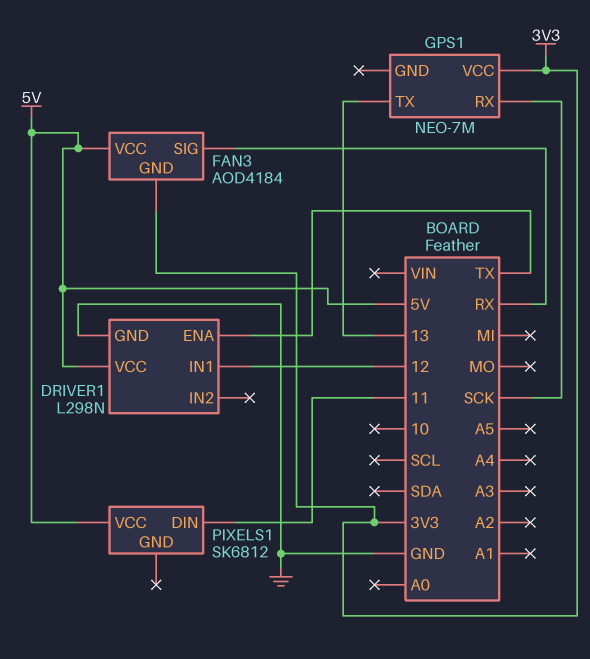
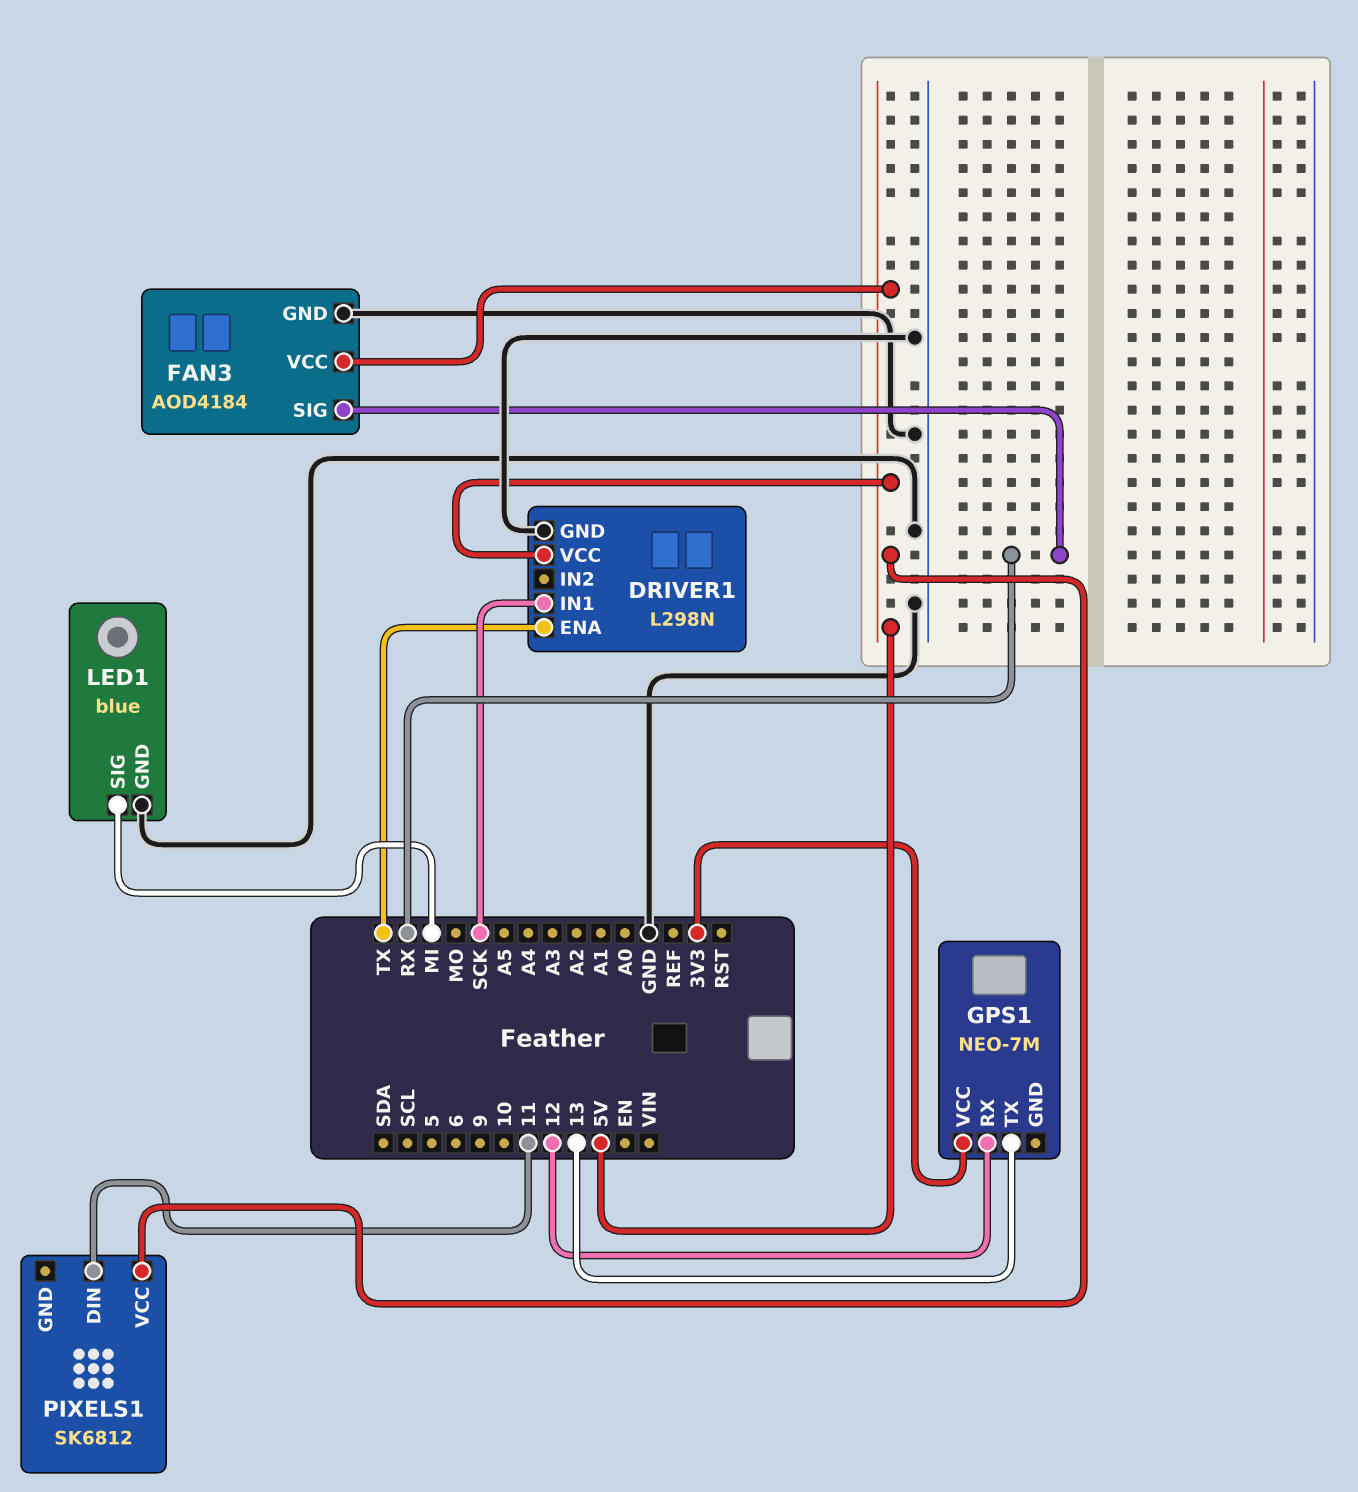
DRIVER1 pin IN1: 12 -> SCK
FAN3 pin GND: 3V3 -> GND
GPS1 pin RX: SCK -> 12
LED1: none -> blue
LED1 pin GND: none -> GND
LED1 pin SIG: none -> MI

